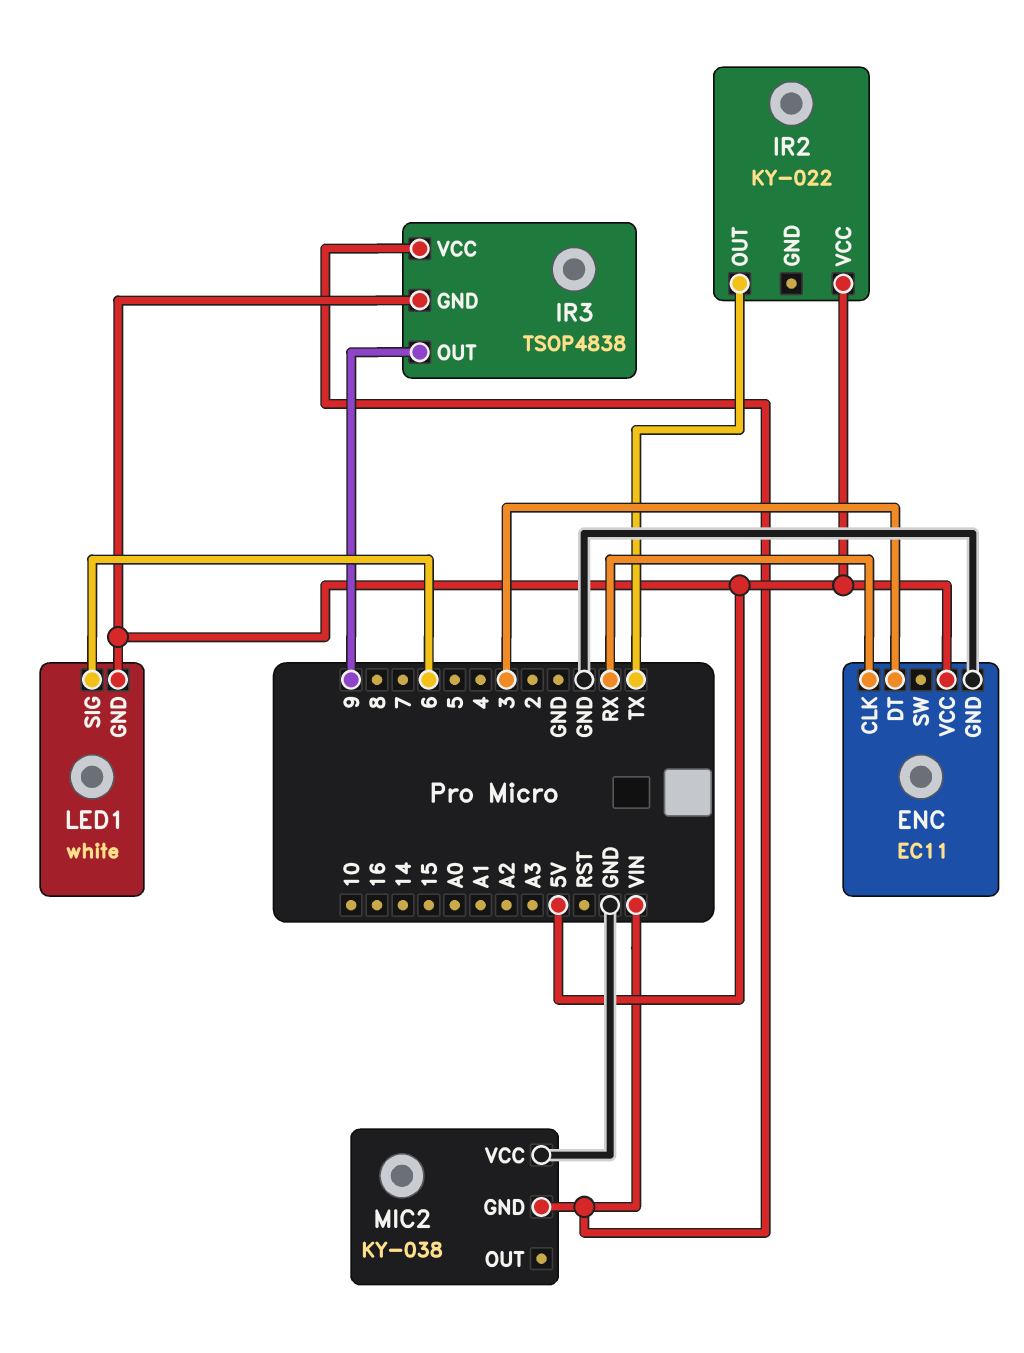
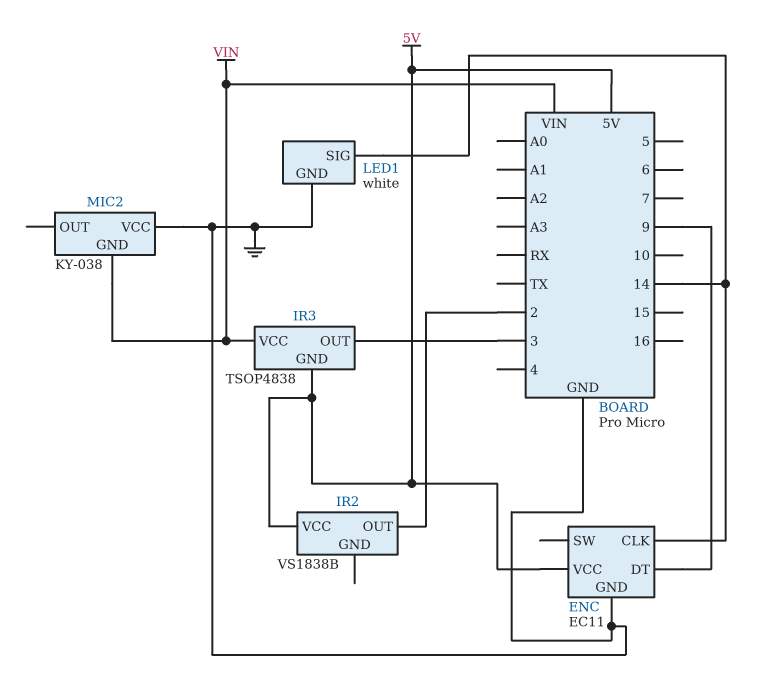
ENC pin CLK: RX -> 14
ENC pin DT: 3 -> 9
IR2: KY-022 -> VS1838B
IR2 pin OUT: TX -> 2
IR3 pin OUT: 9 -> 3
LED1 pin GND: 5V -> GND
LED1 pin SIG: 6 -> 14

